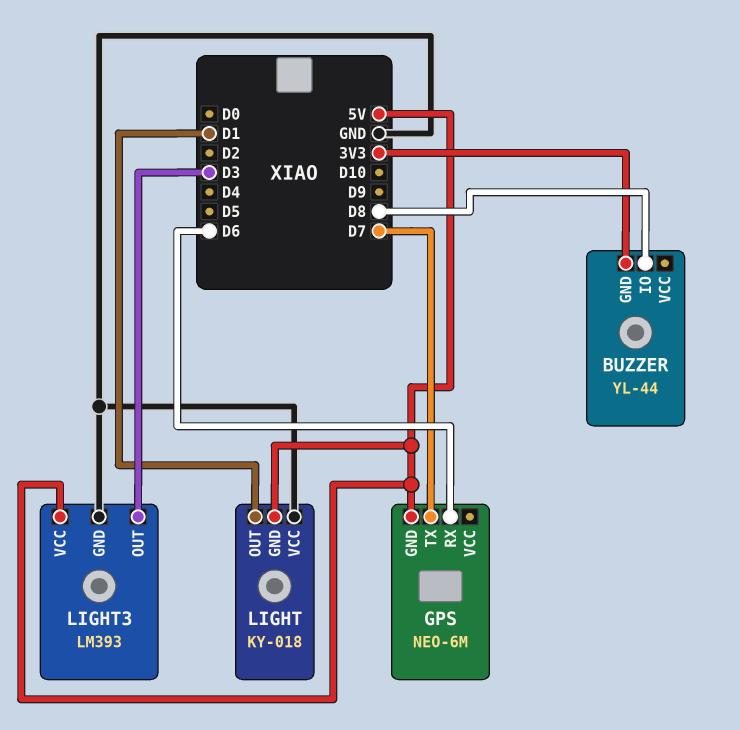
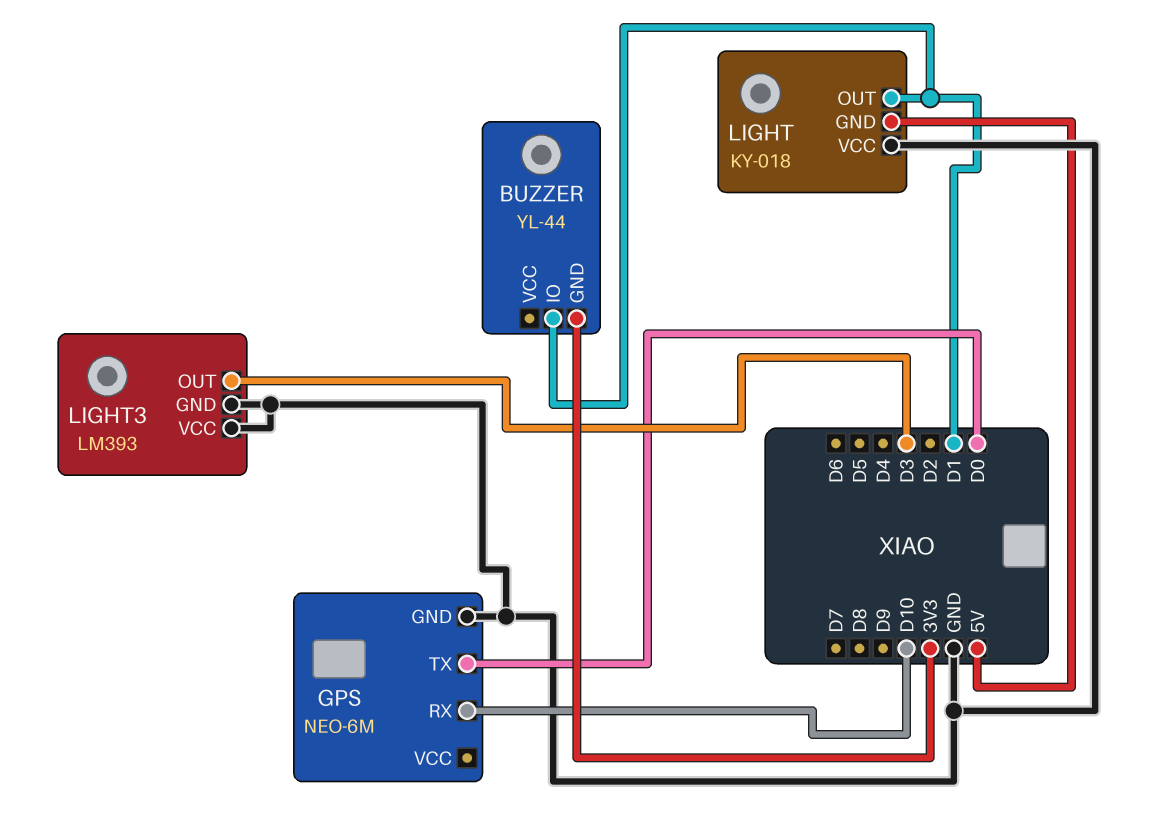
BUZZER pin IO: D8 -> D1
GPS pin GND: 5V -> GND
GPS pin RX: D6 -> D10
GPS pin TX: D7 -> D0
LIGHT3 pin VCC: 5V -> GND

